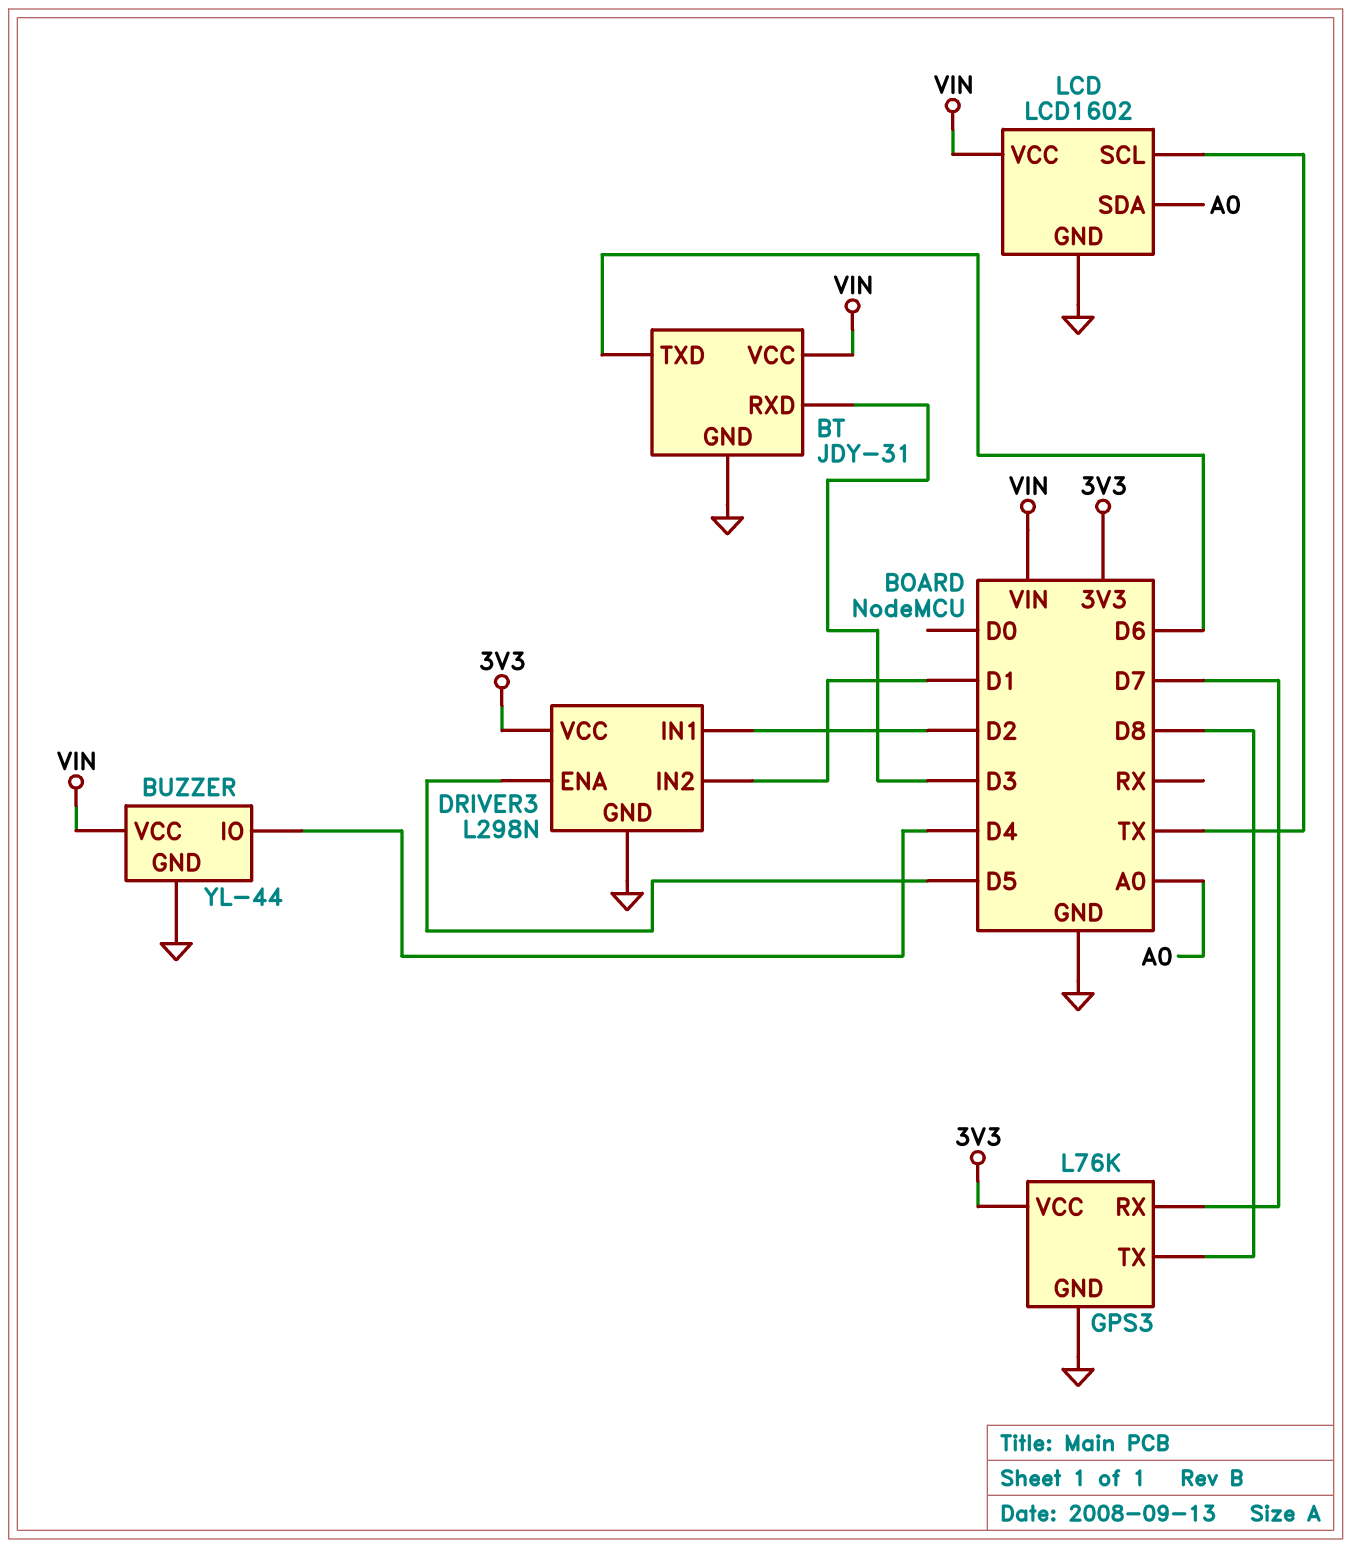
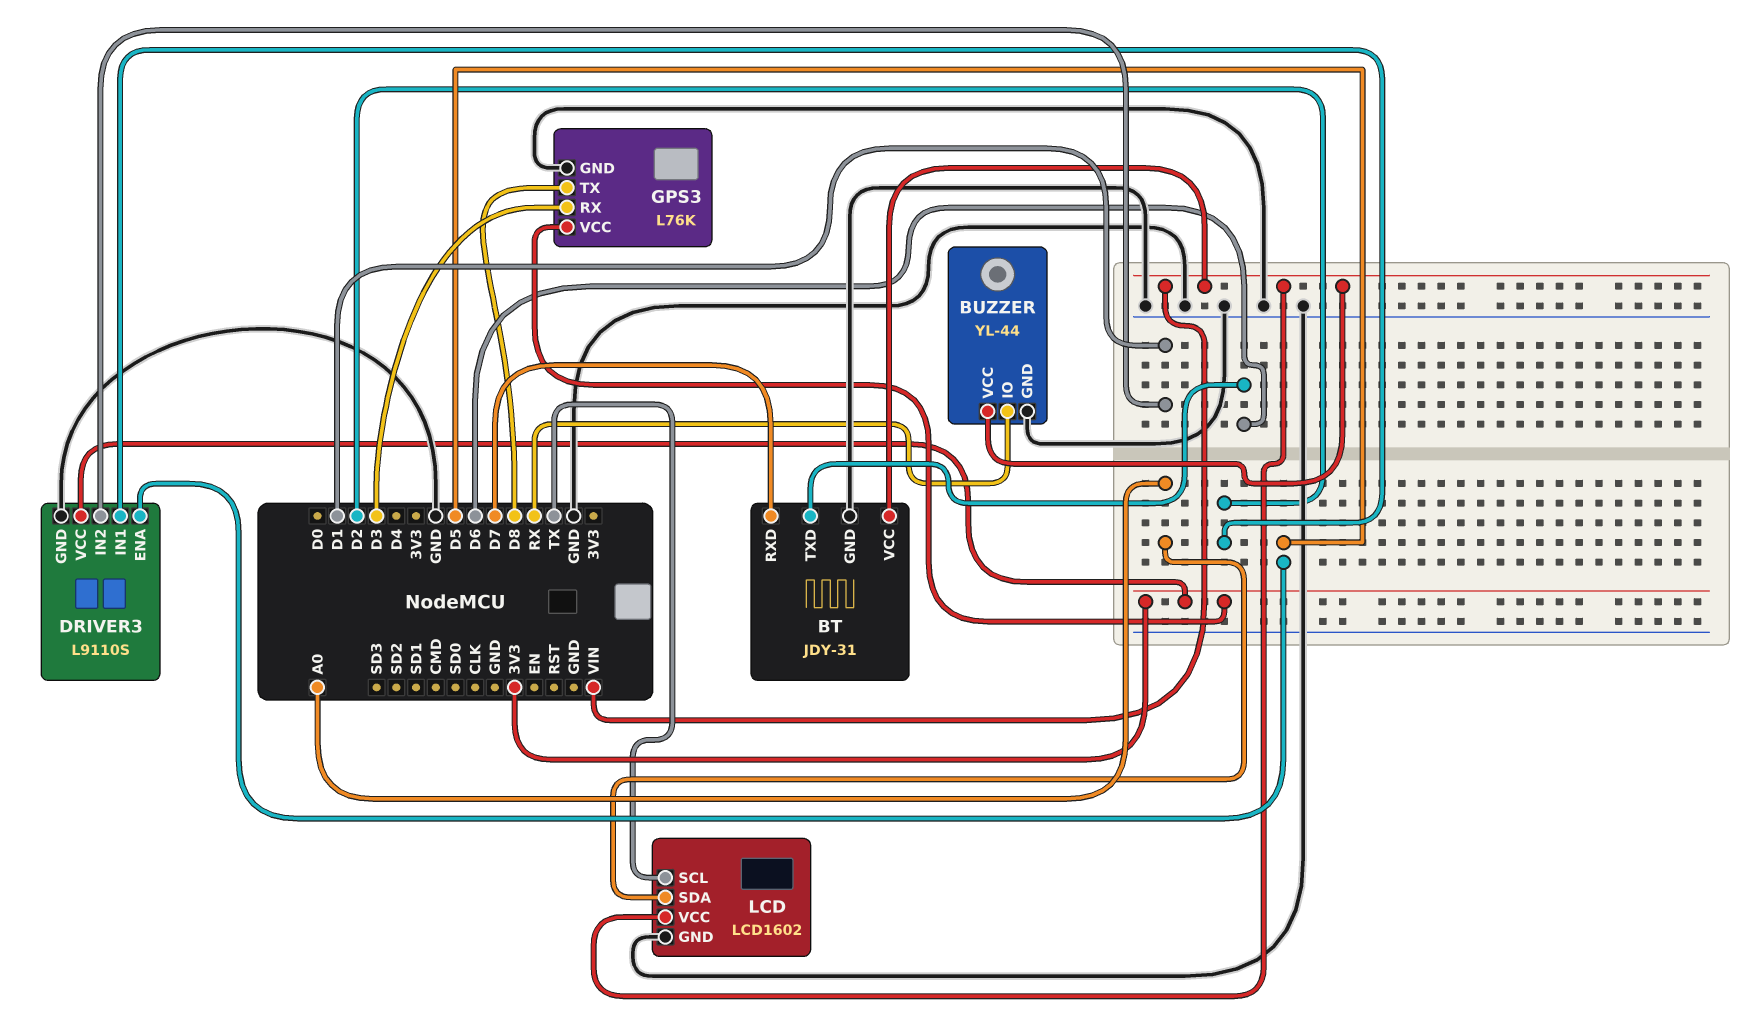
BT pin RXD: D3 -> D7
BUZZER pin IO: D4 -> RX
DRIVER3: L298N -> L9110S
GPS3 pin RX: D7 -> D3

